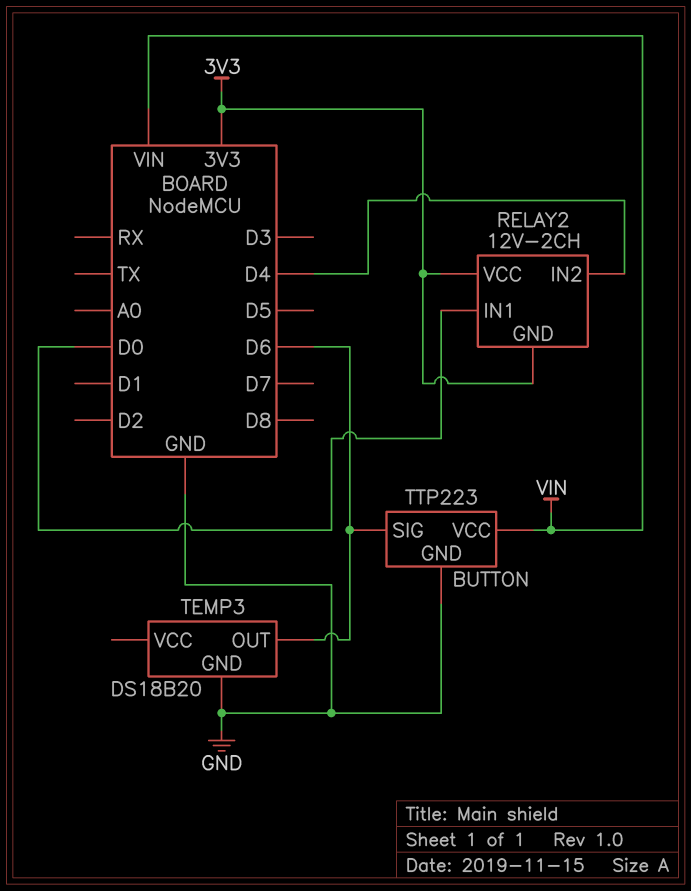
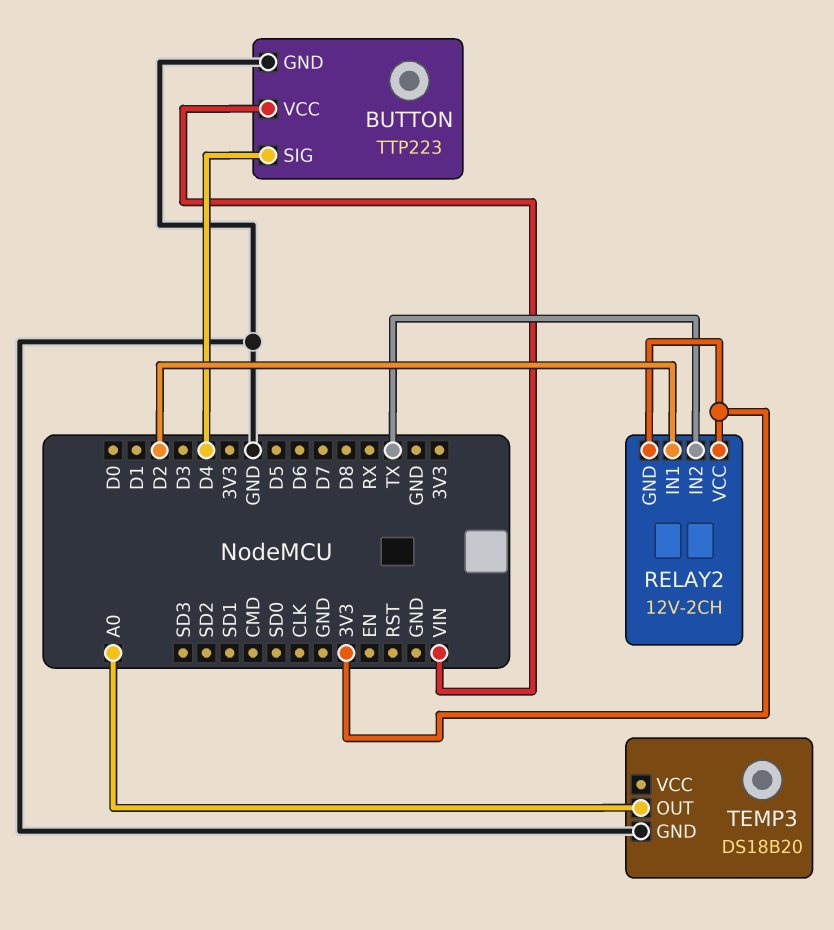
BUTTON pin SIG: D6 -> D4
RELAY2 pin IN1: D0 -> D2
RELAY2 pin IN2: D4 -> TX
TEMP3 pin OUT: D6 -> A0

